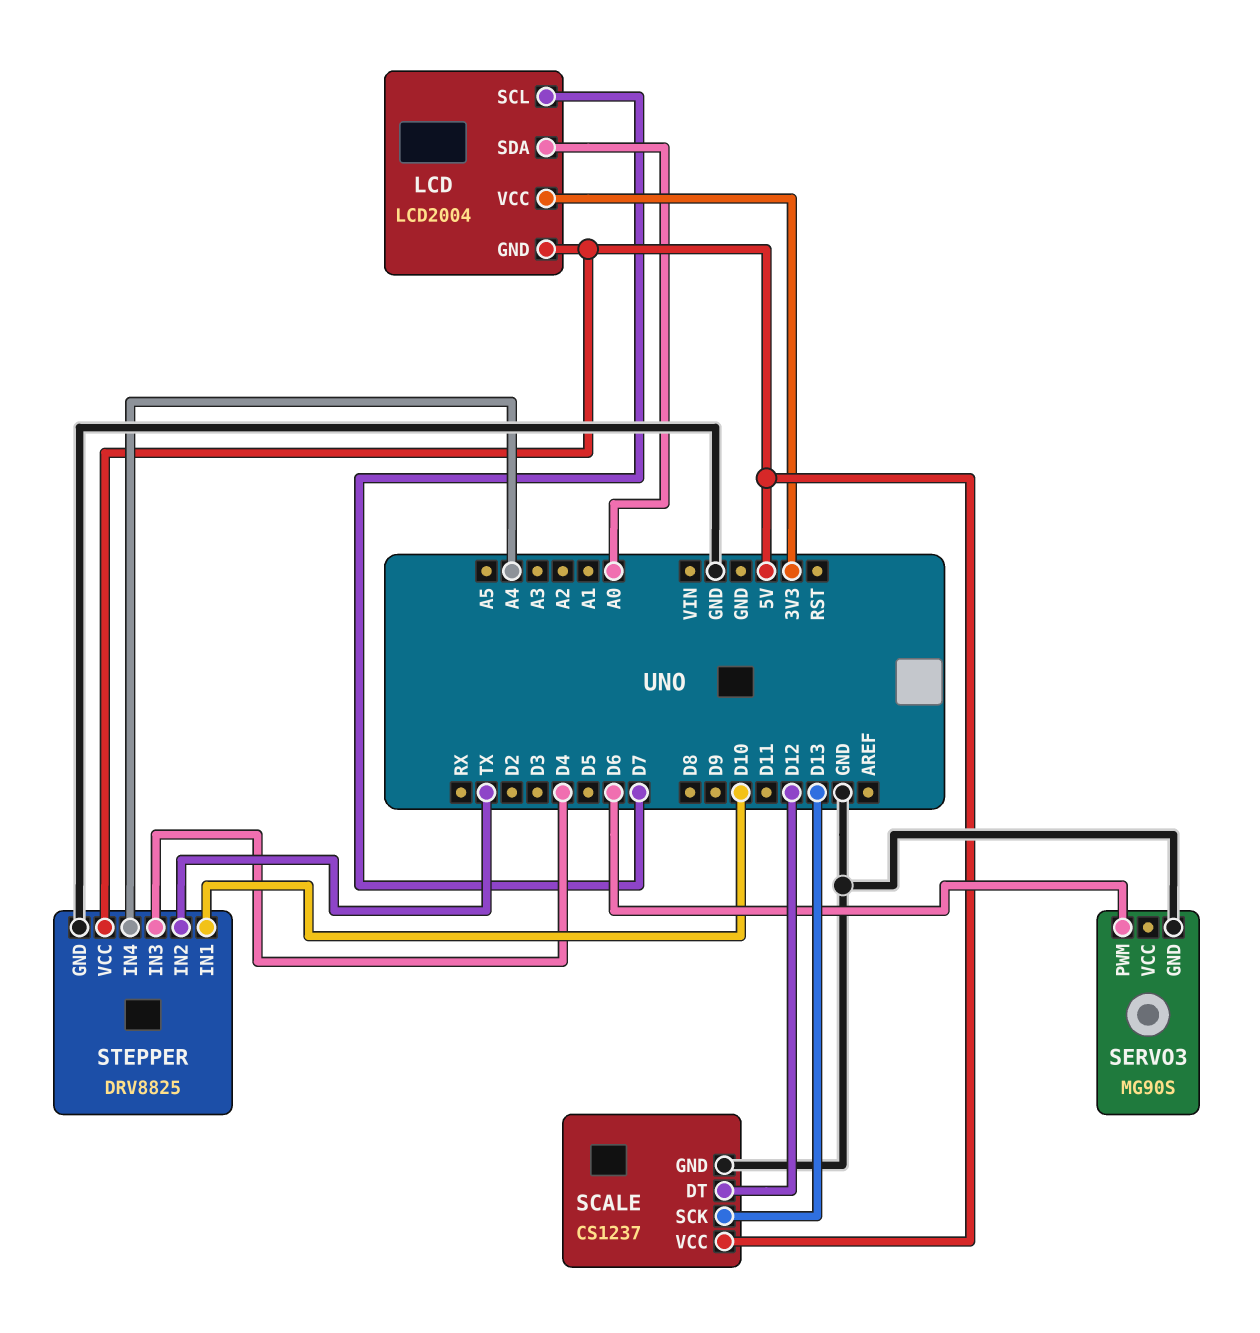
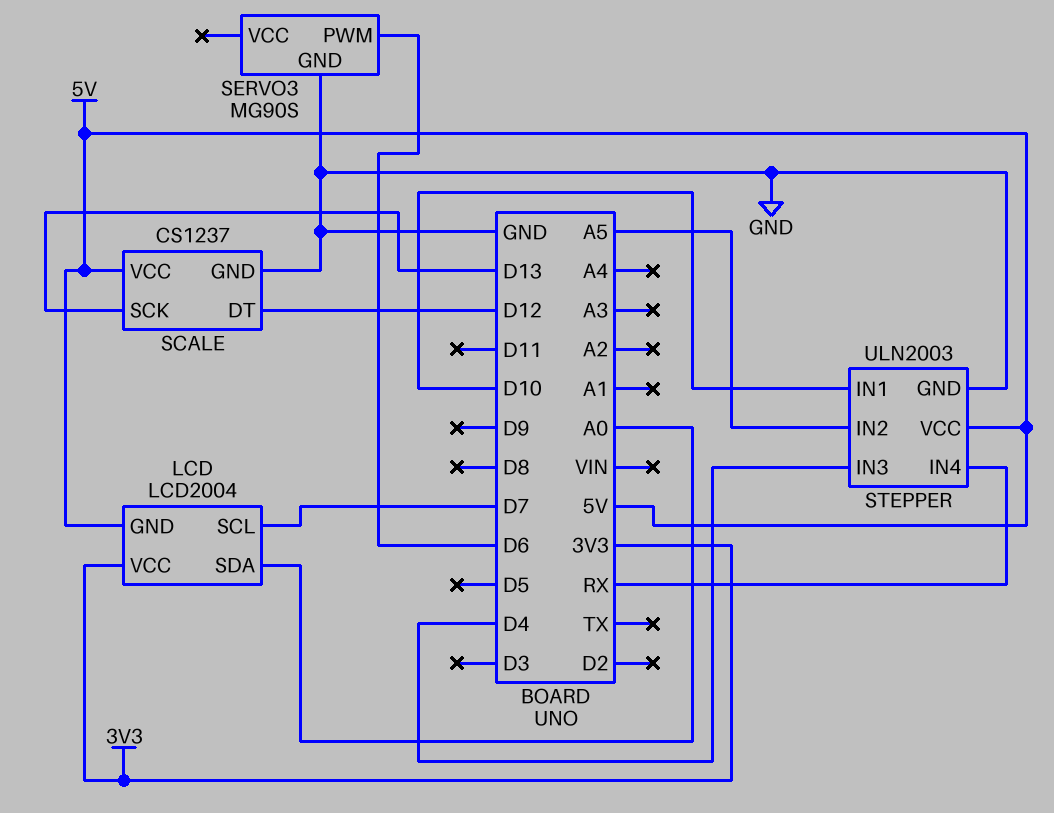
STEPPER: DRV8825 -> ULN2003
STEPPER pin IN2: TX -> A5
STEPPER pin IN4: A4 -> RX

